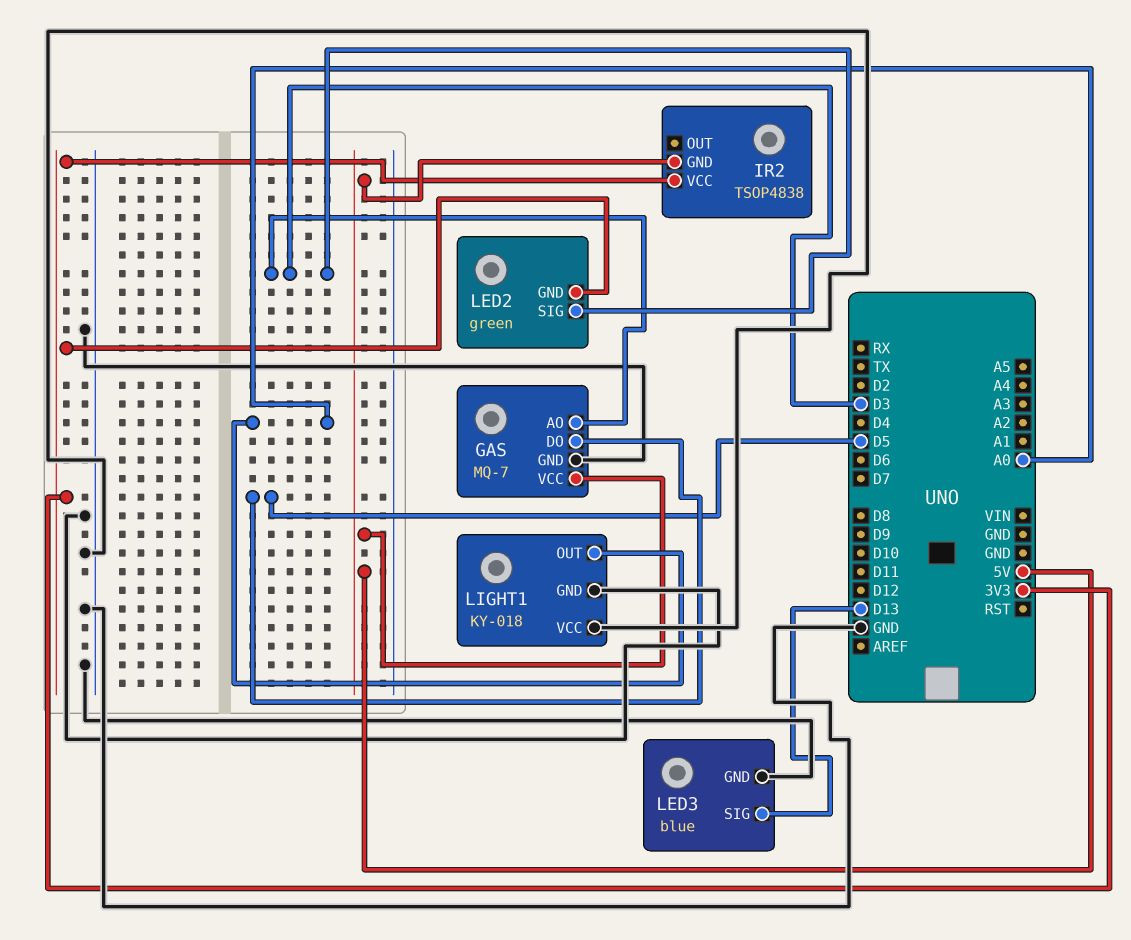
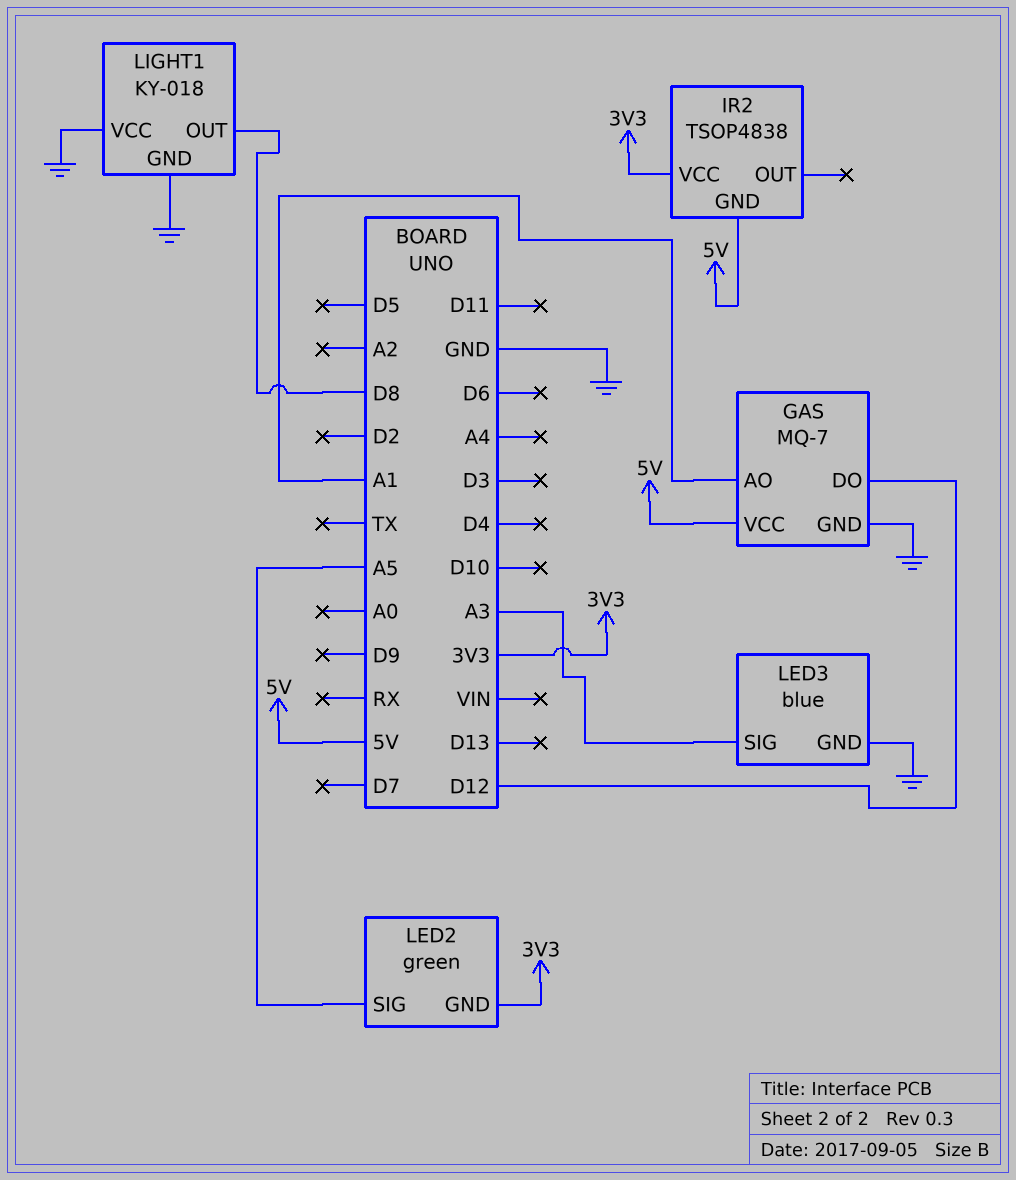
GAS pin AO: D3 -> A1
GAS pin DO: D5 -> D12
LED2 pin SIG: D3 -> A5
LED3 pin SIG: D13 -> A3
LIGHT1 pin OUT: A0 -> D8

